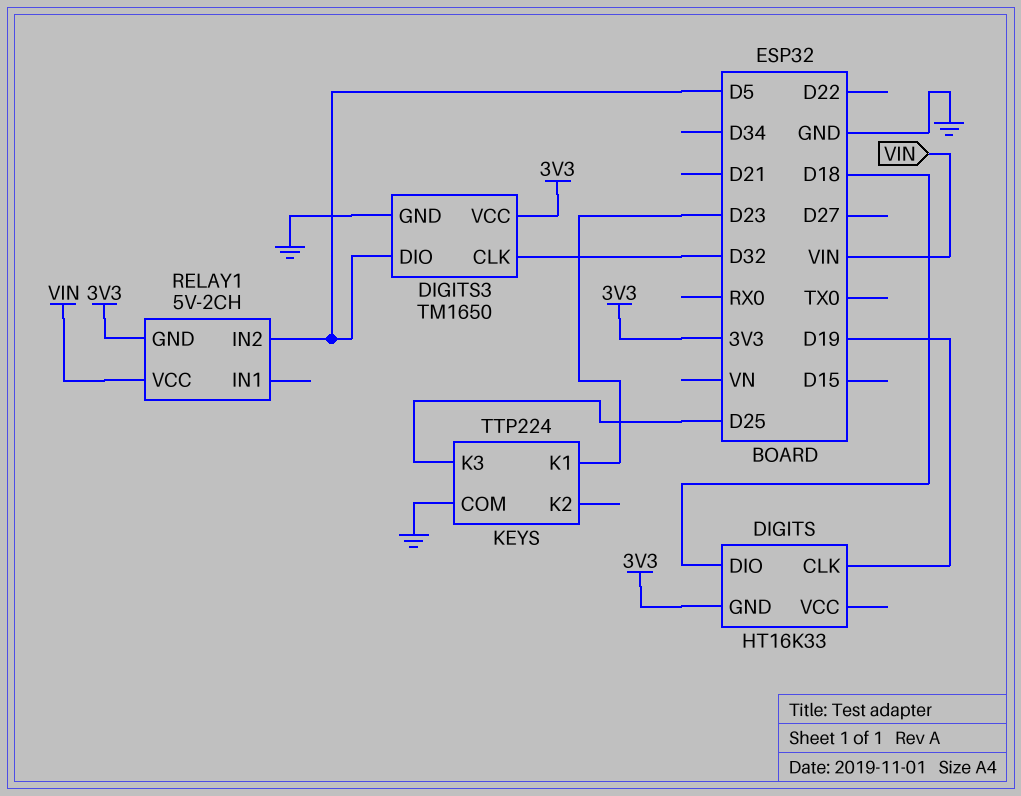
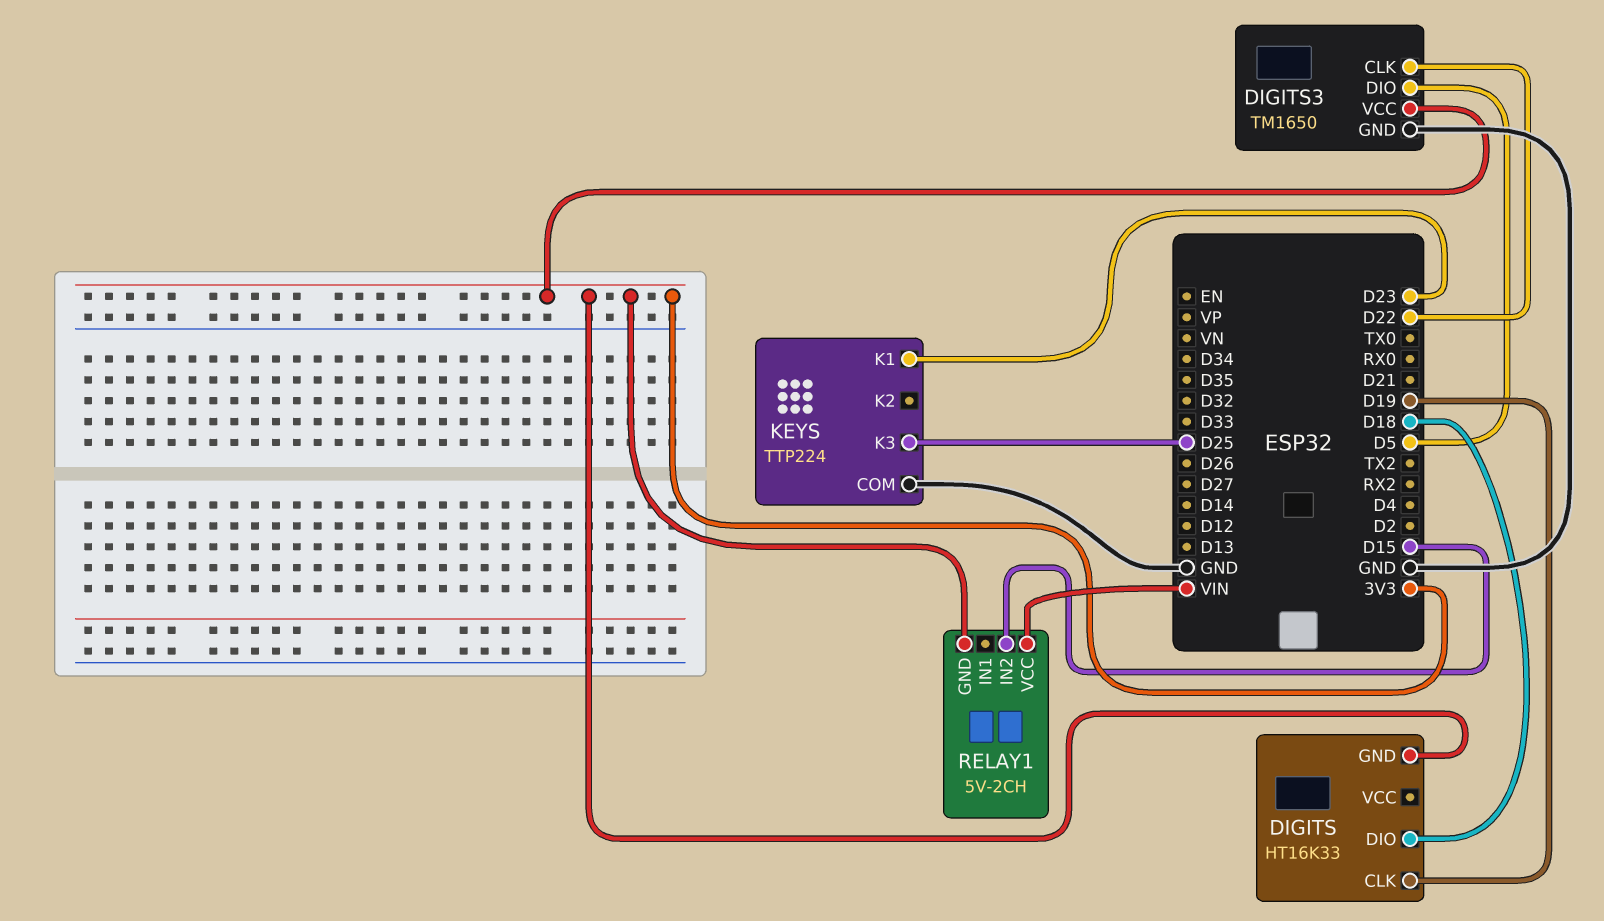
DIGITS3 pin CLK: D32 -> D22
RELAY1 pin IN2: D5 -> D15

